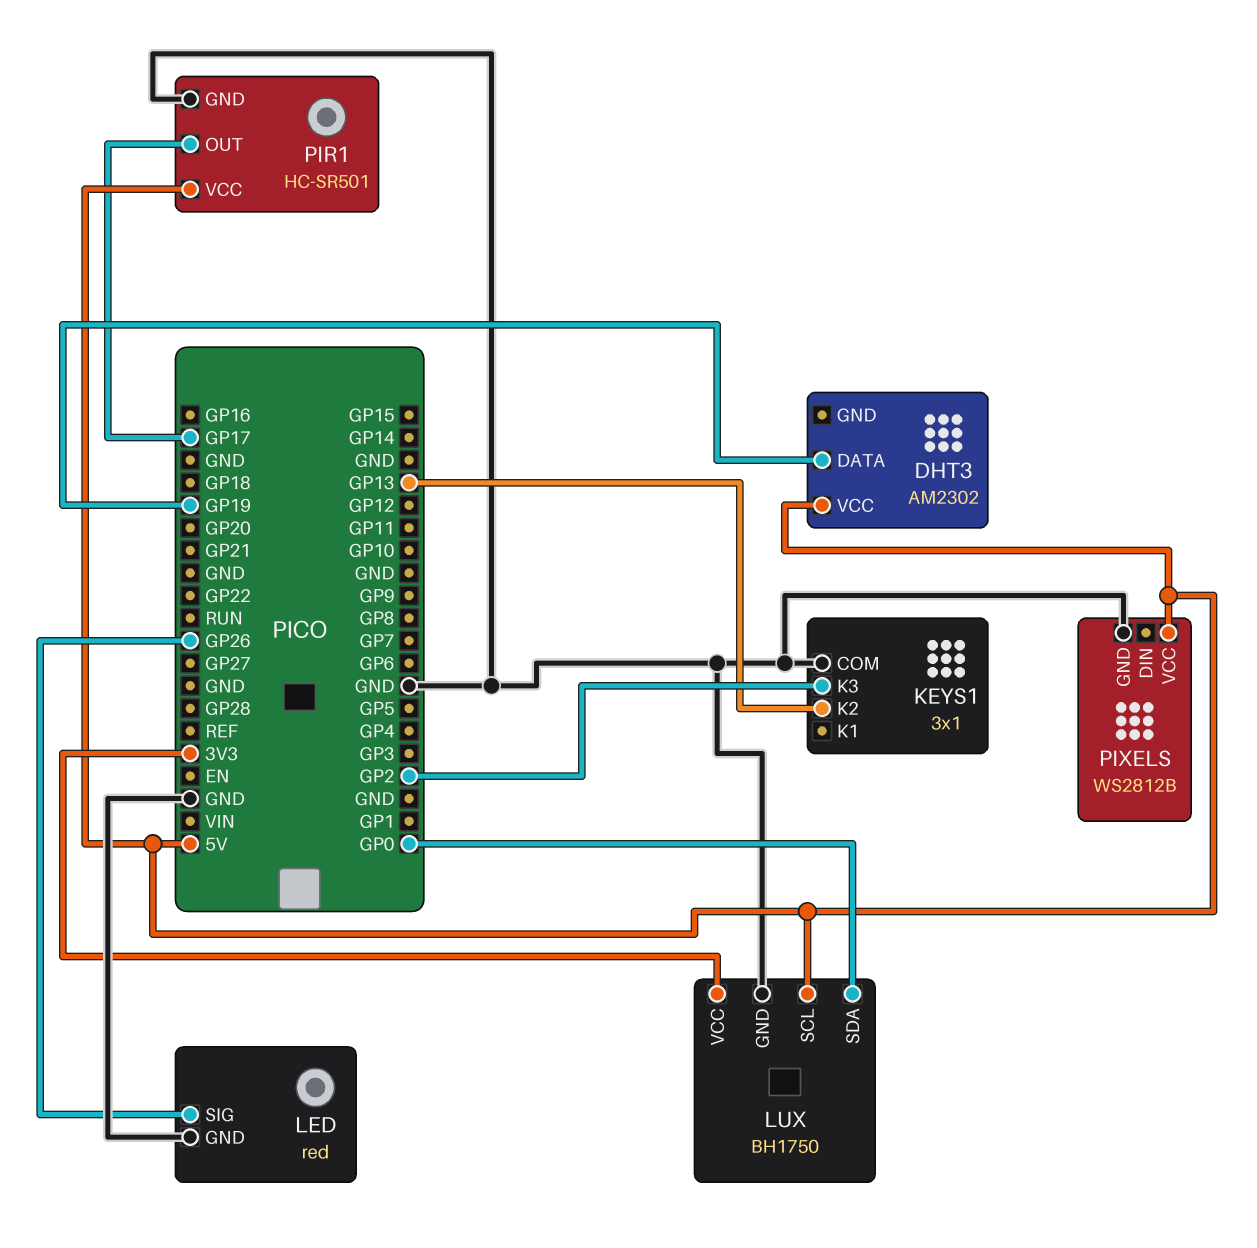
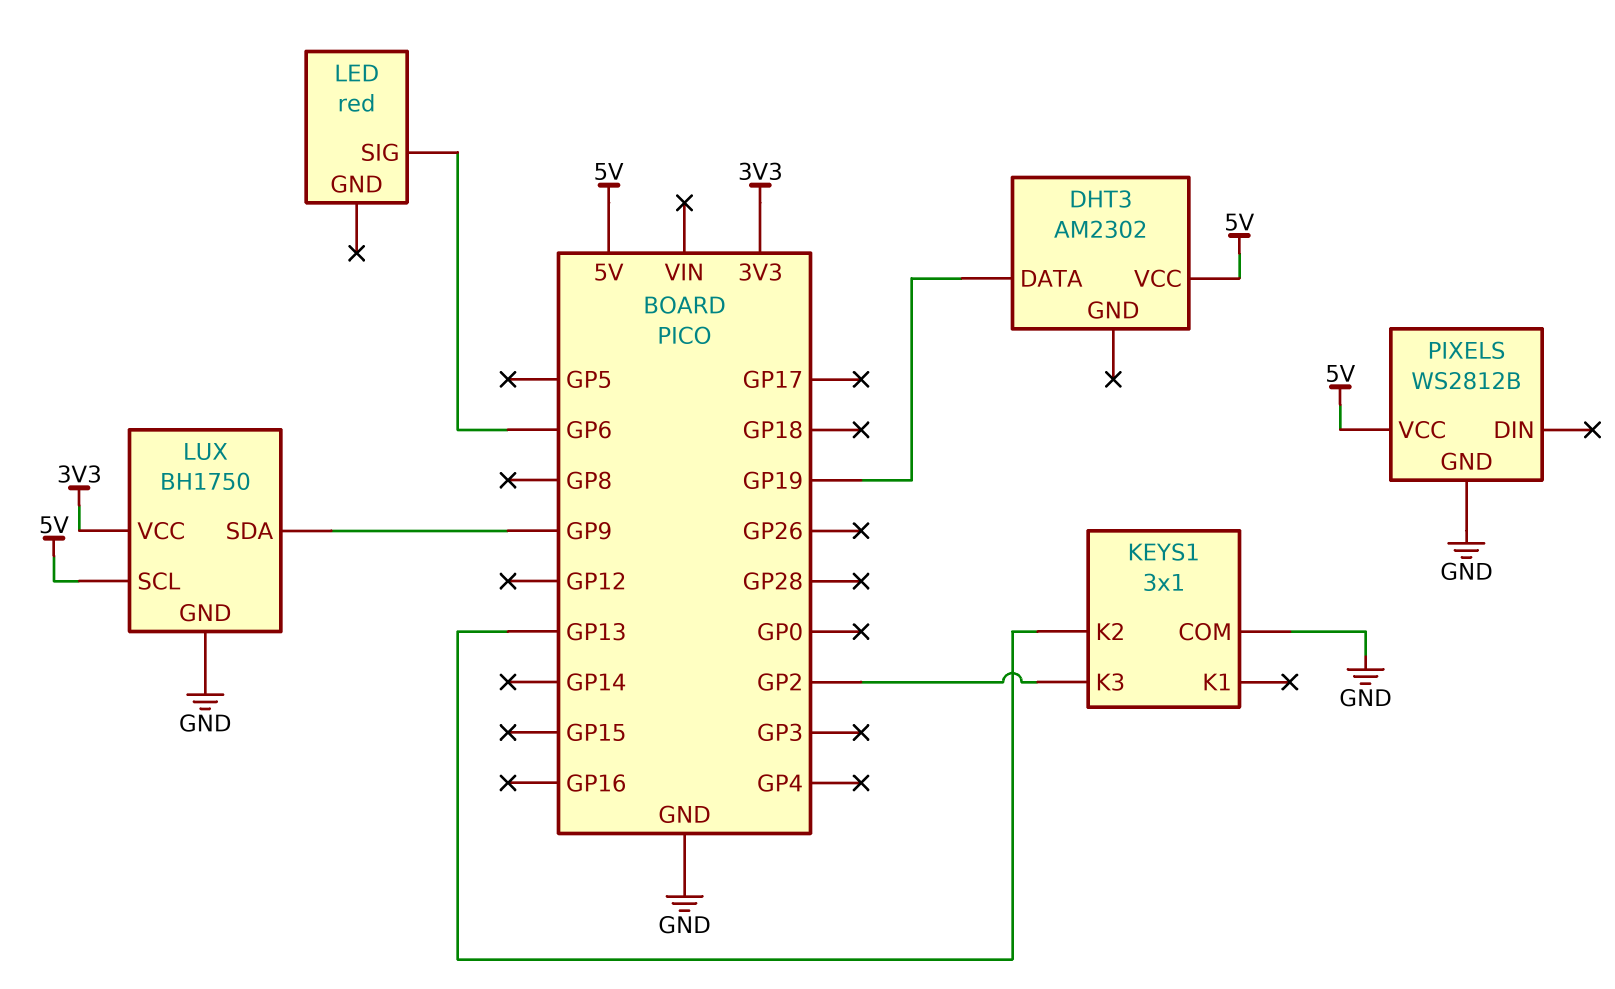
LED pin GND: GND -> none
LED pin SIG: GP26 -> GP6
LUX pin SDA: GP0 -> GP9
PIR1: HC-SR501 -> none
PIR1 pin GND: GND -> none
PIR1 pin OUT: GP17 -> none
PIR1 pin VCC: 5V -> none

